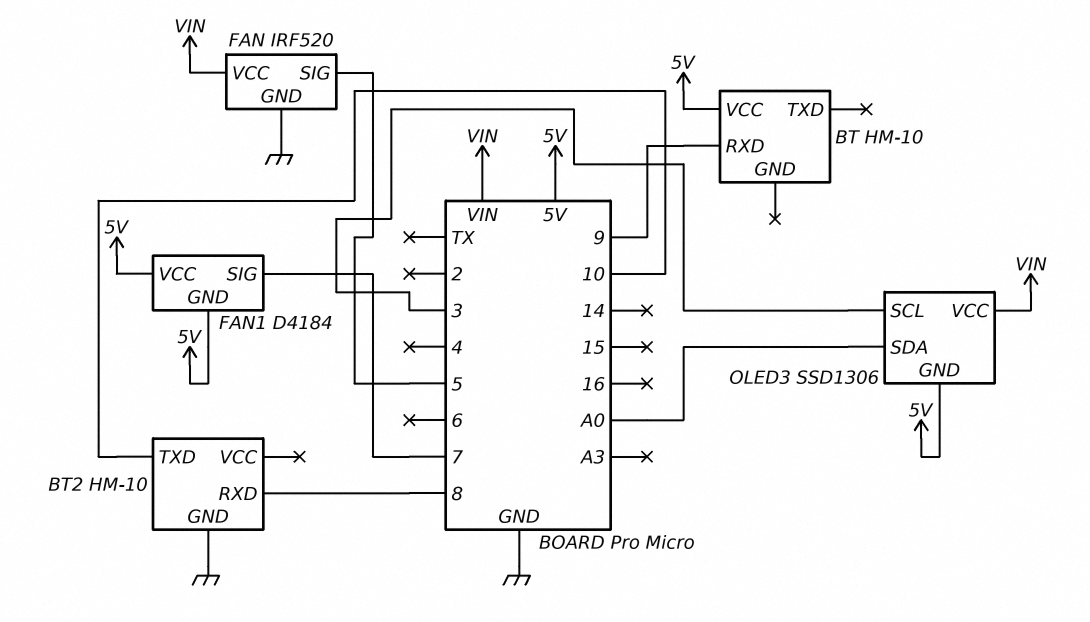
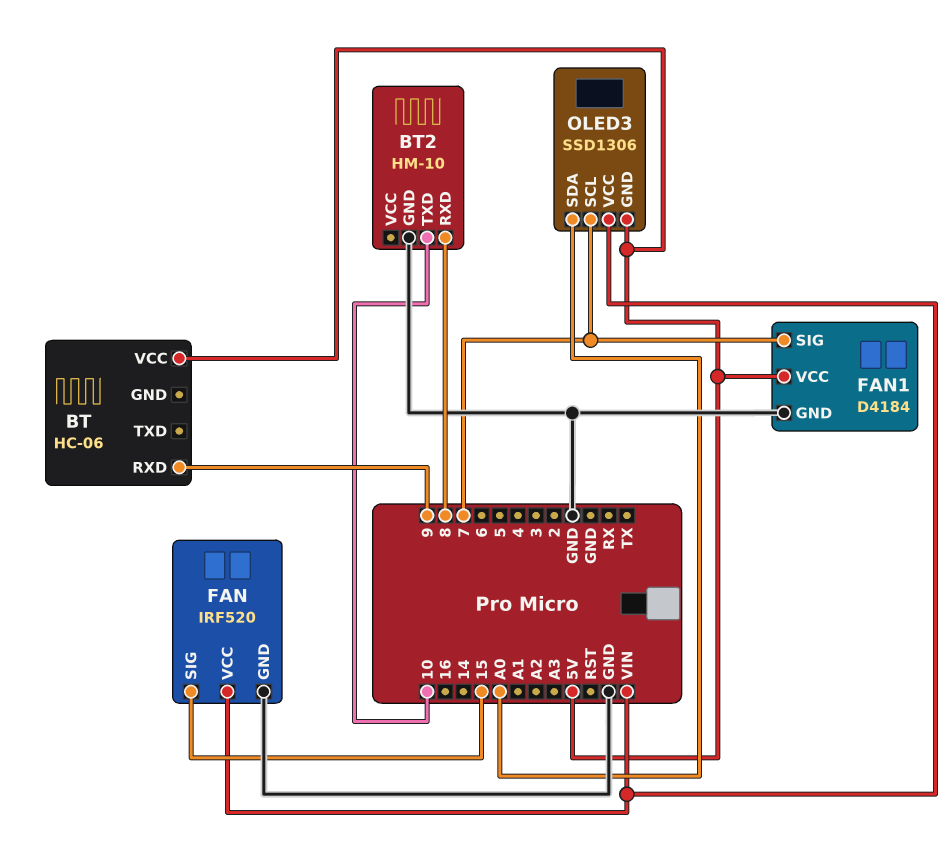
BT: HM-10 -> HC-06
FAN pin SIG: 5 -> 15
FAN1 pin GND: 5V -> GND
OLED3 pin SCL: 3 -> 7

